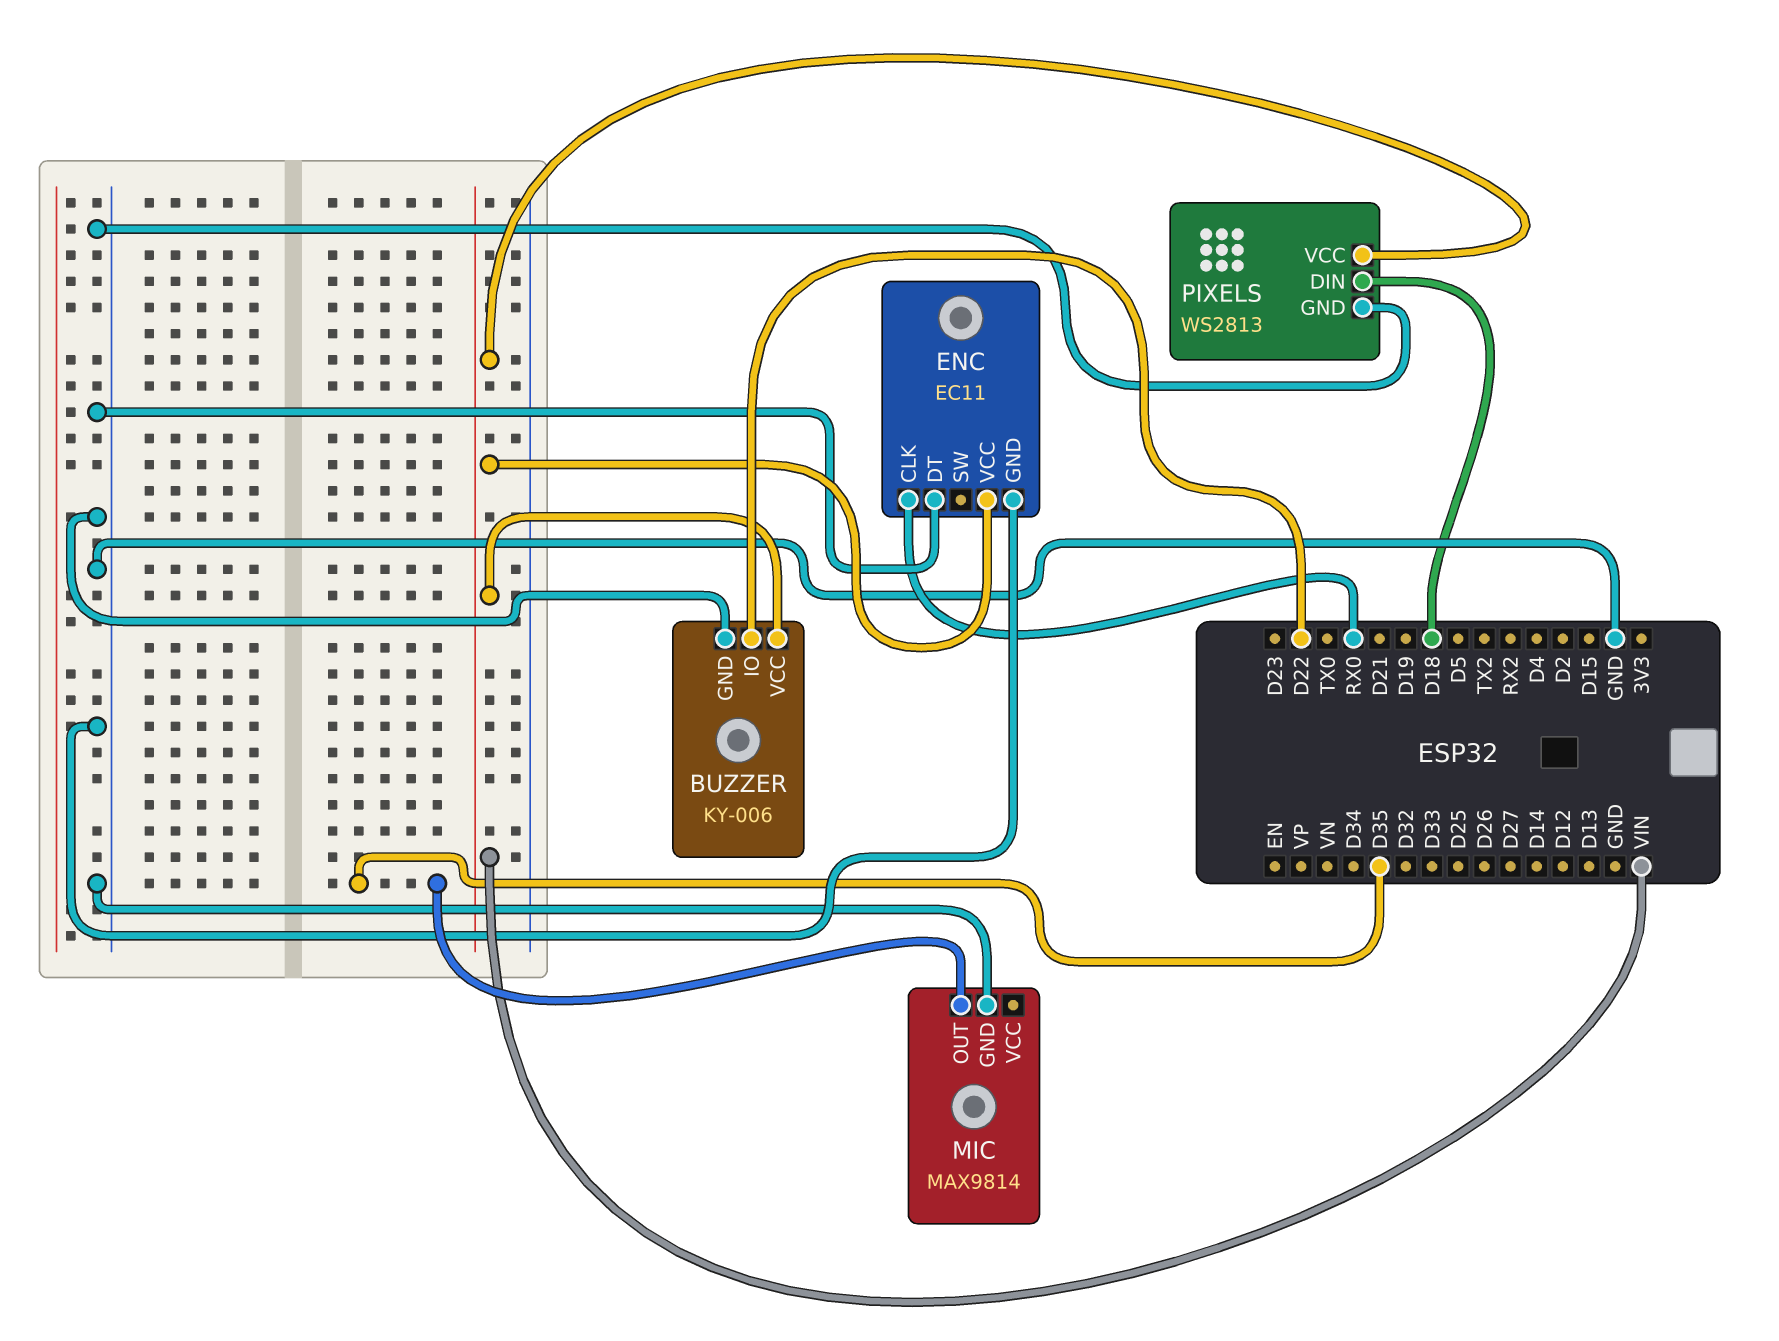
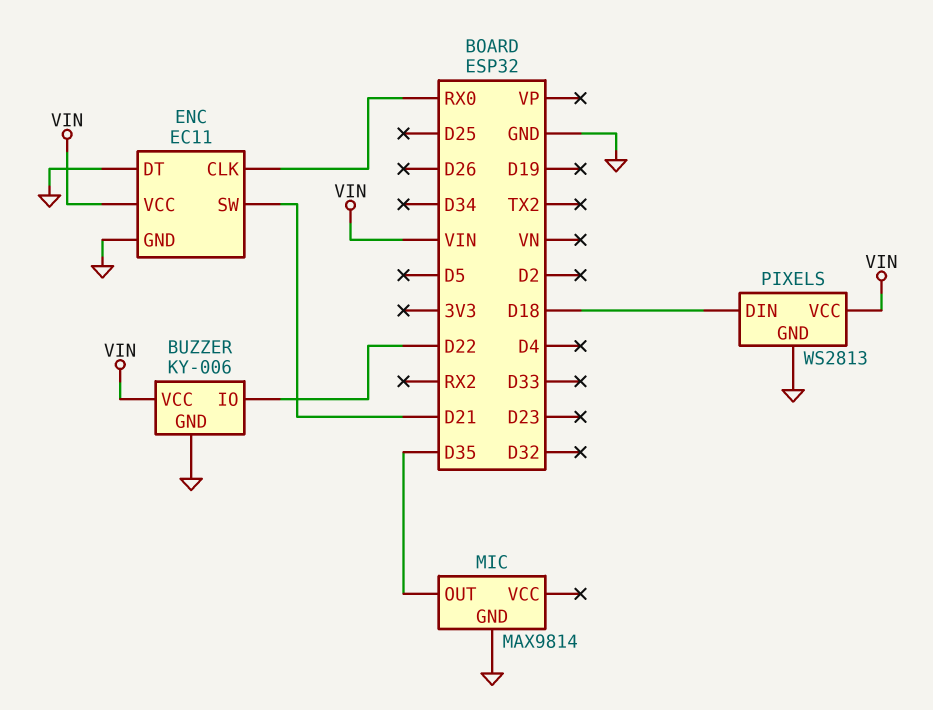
ENC pin SW: none -> D21

